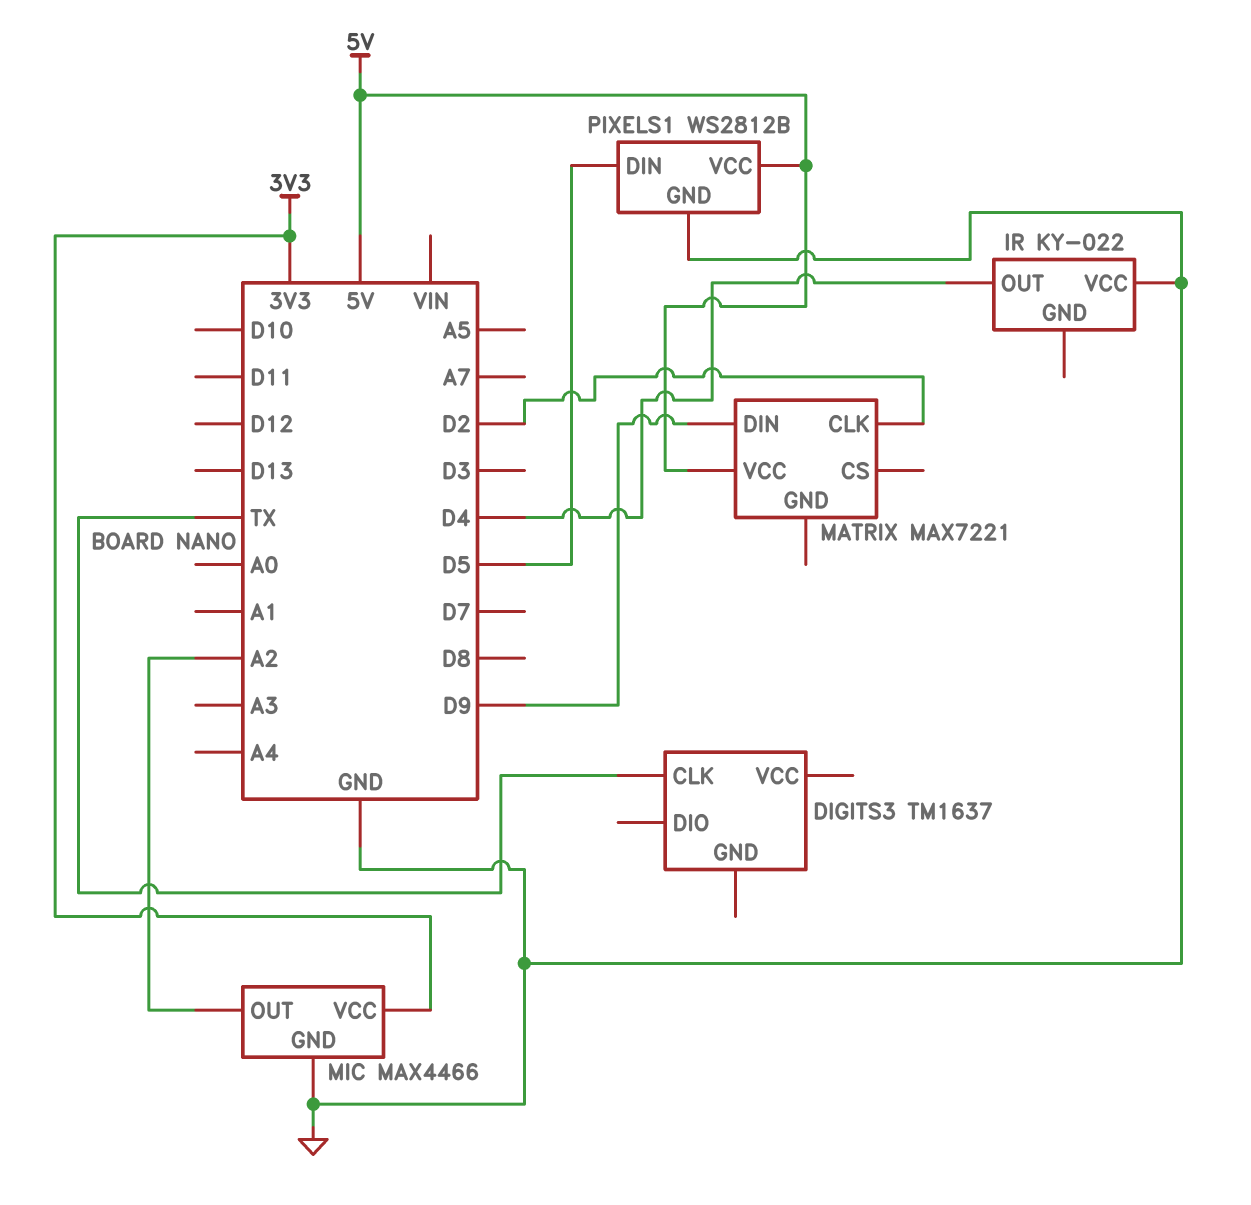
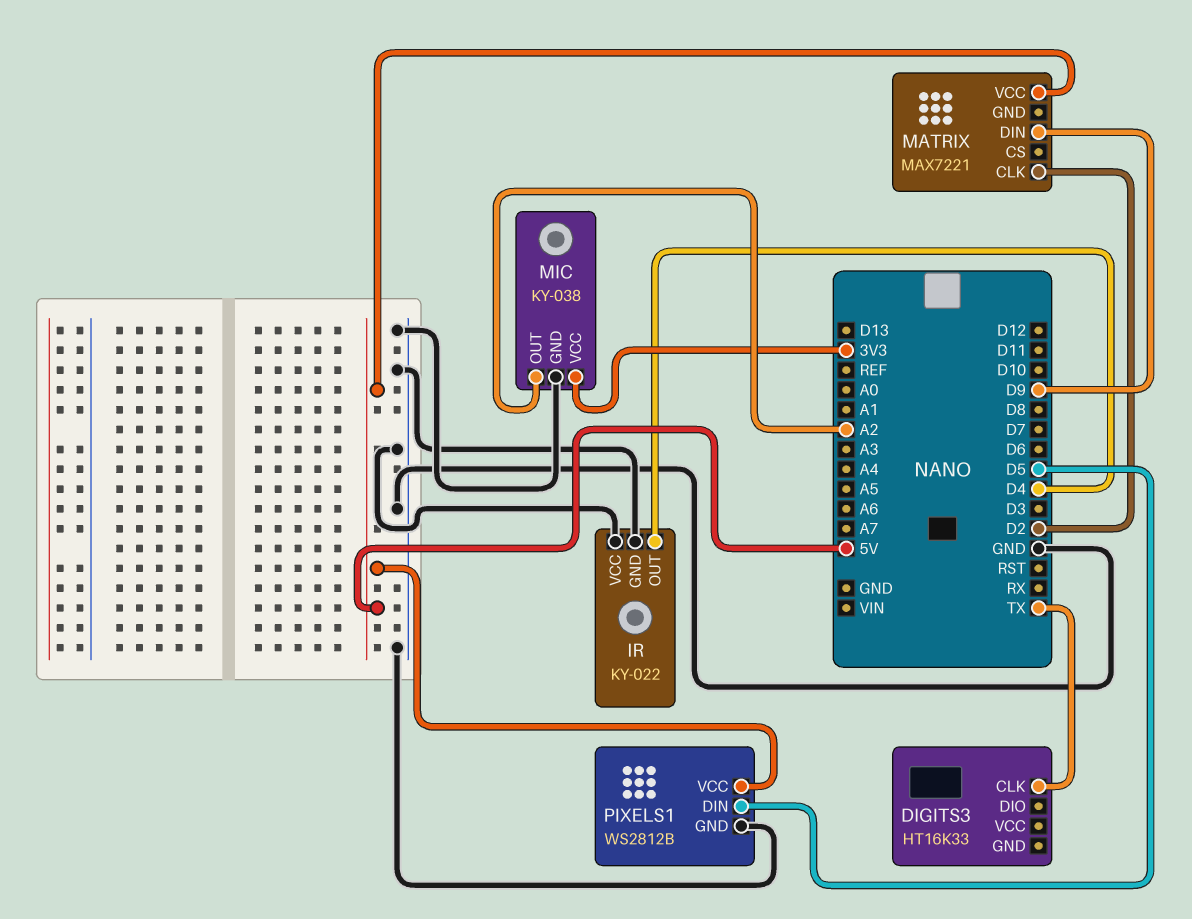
DIGITS3: TM1637 -> HT16K33
IR pin GND: none -> GND
MIC: MAX4466 -> KY-038

